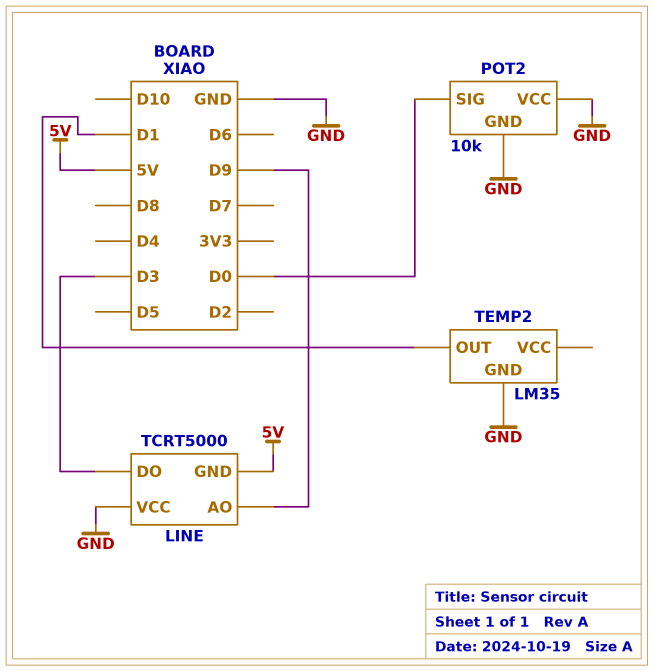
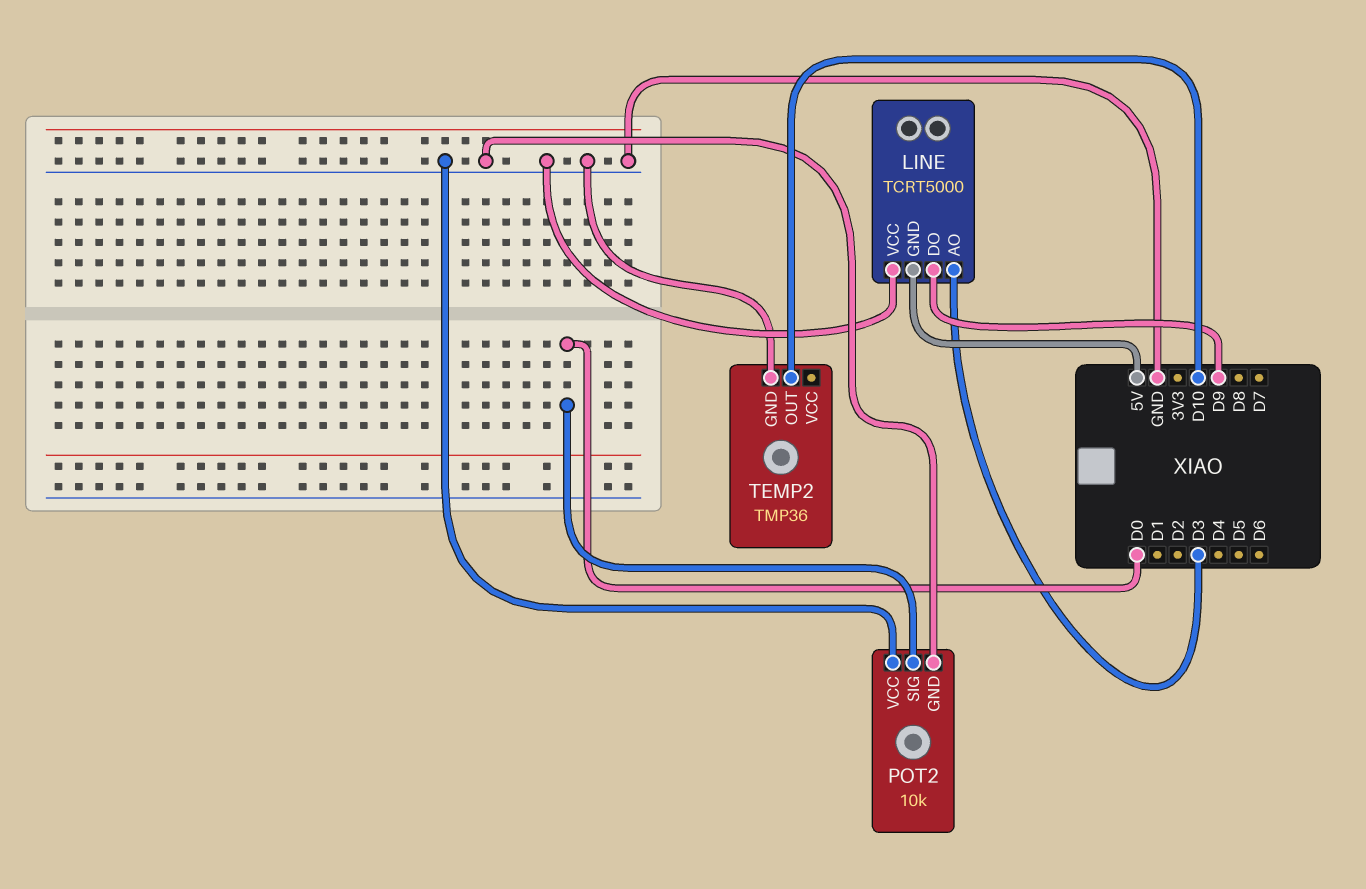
LINE pin AO: D9 -> D3
LINE pin DO: D3 -> D9
TEMP2: LM35 -> TMP36
TEMP2 pin OUT: D1 -> D10

